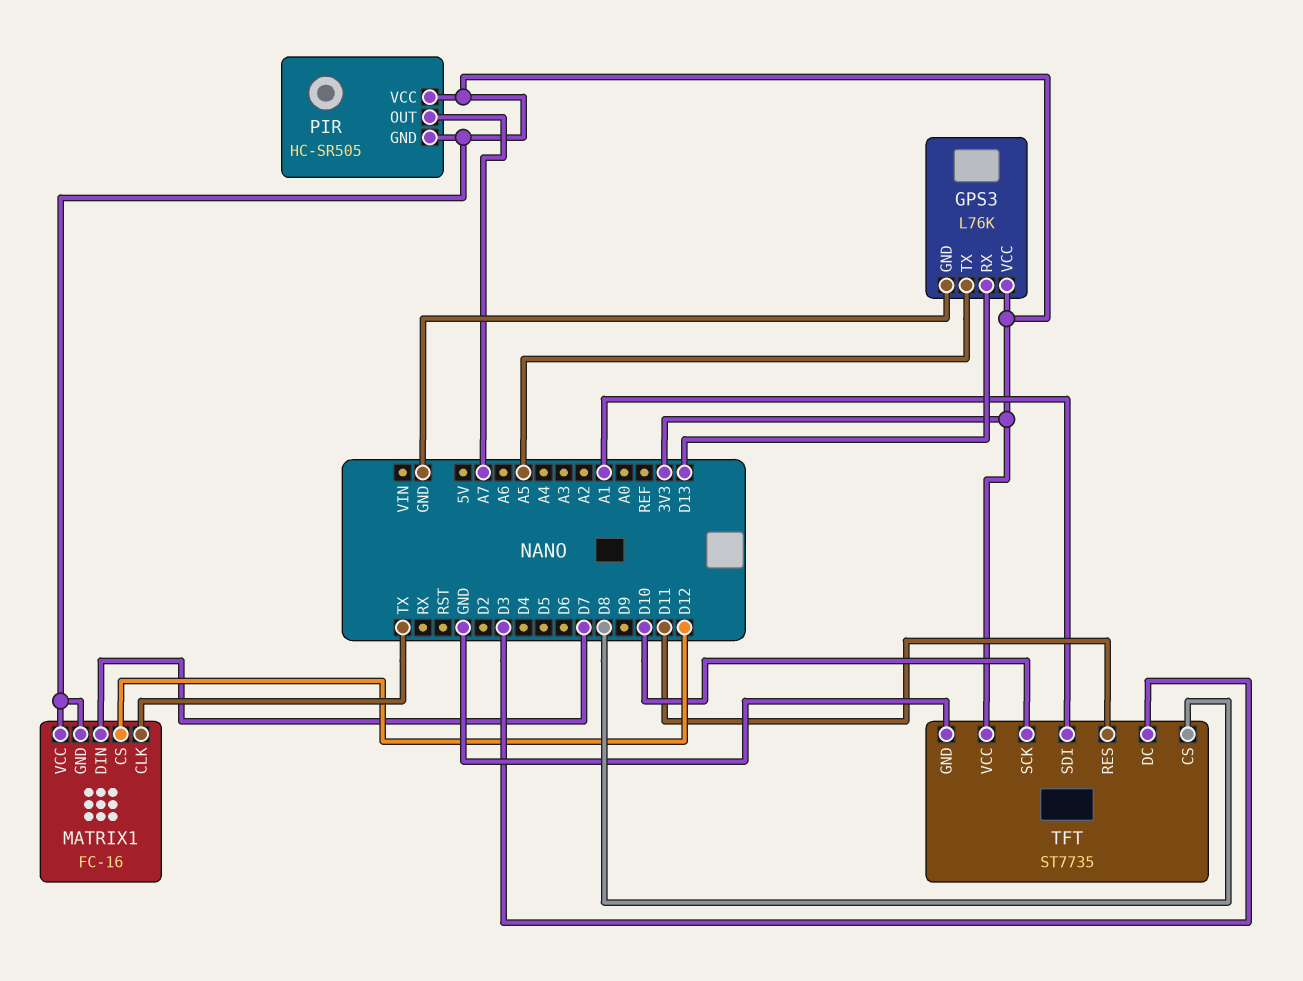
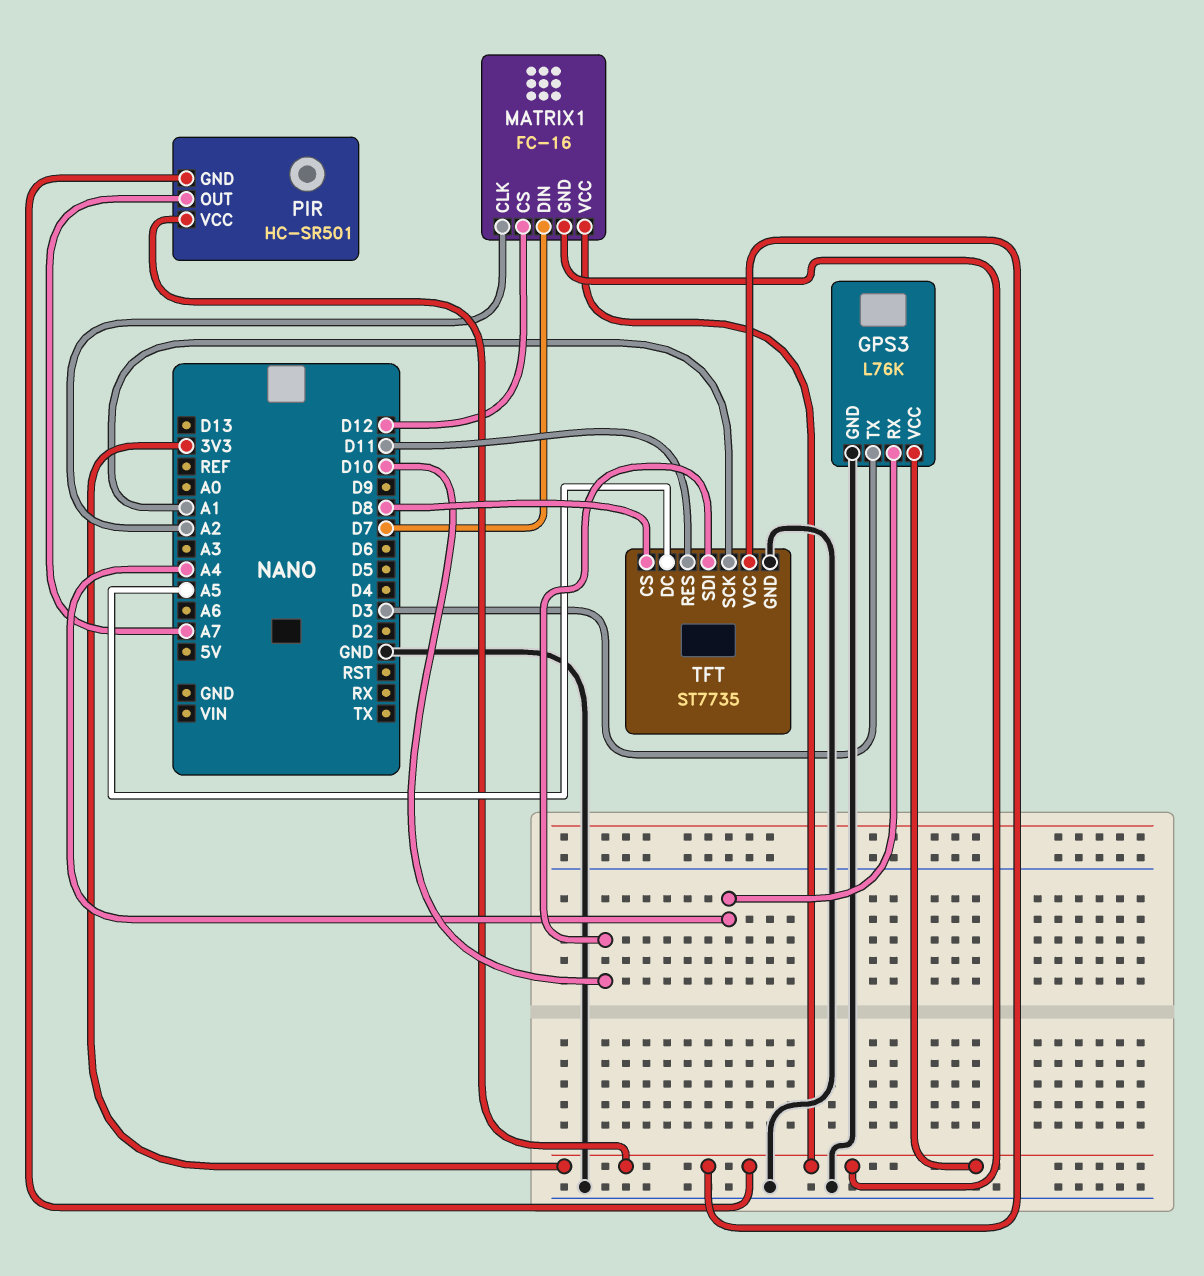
GPS3 pin RX: D13 -> A4
GPS3 pin TX: A5 -> D3
MATRIX1 pin CLK: TX -> A2
PIR: HC-SR505 -> HC-SR501
TFT pin DC: D3 -> A5
TFT pin SCK: D10 -> A1
TFT pin SDI: A1 -> D10

